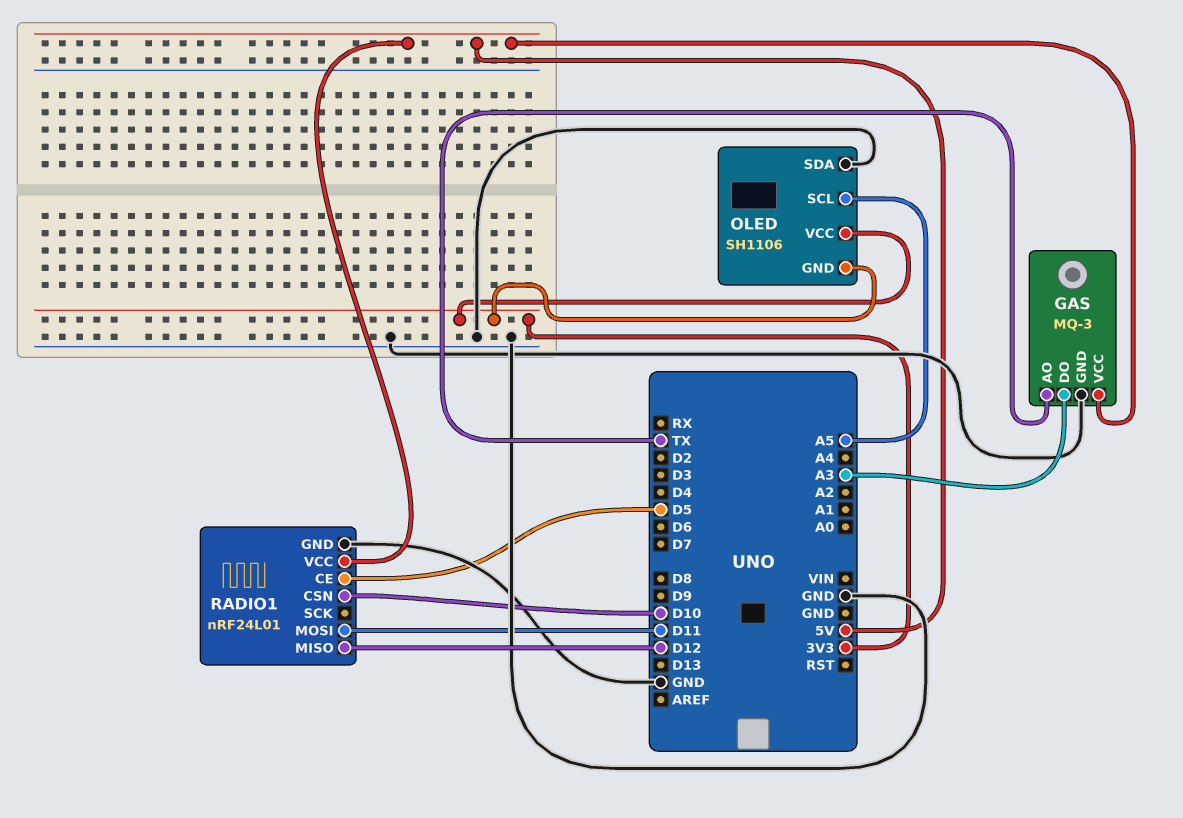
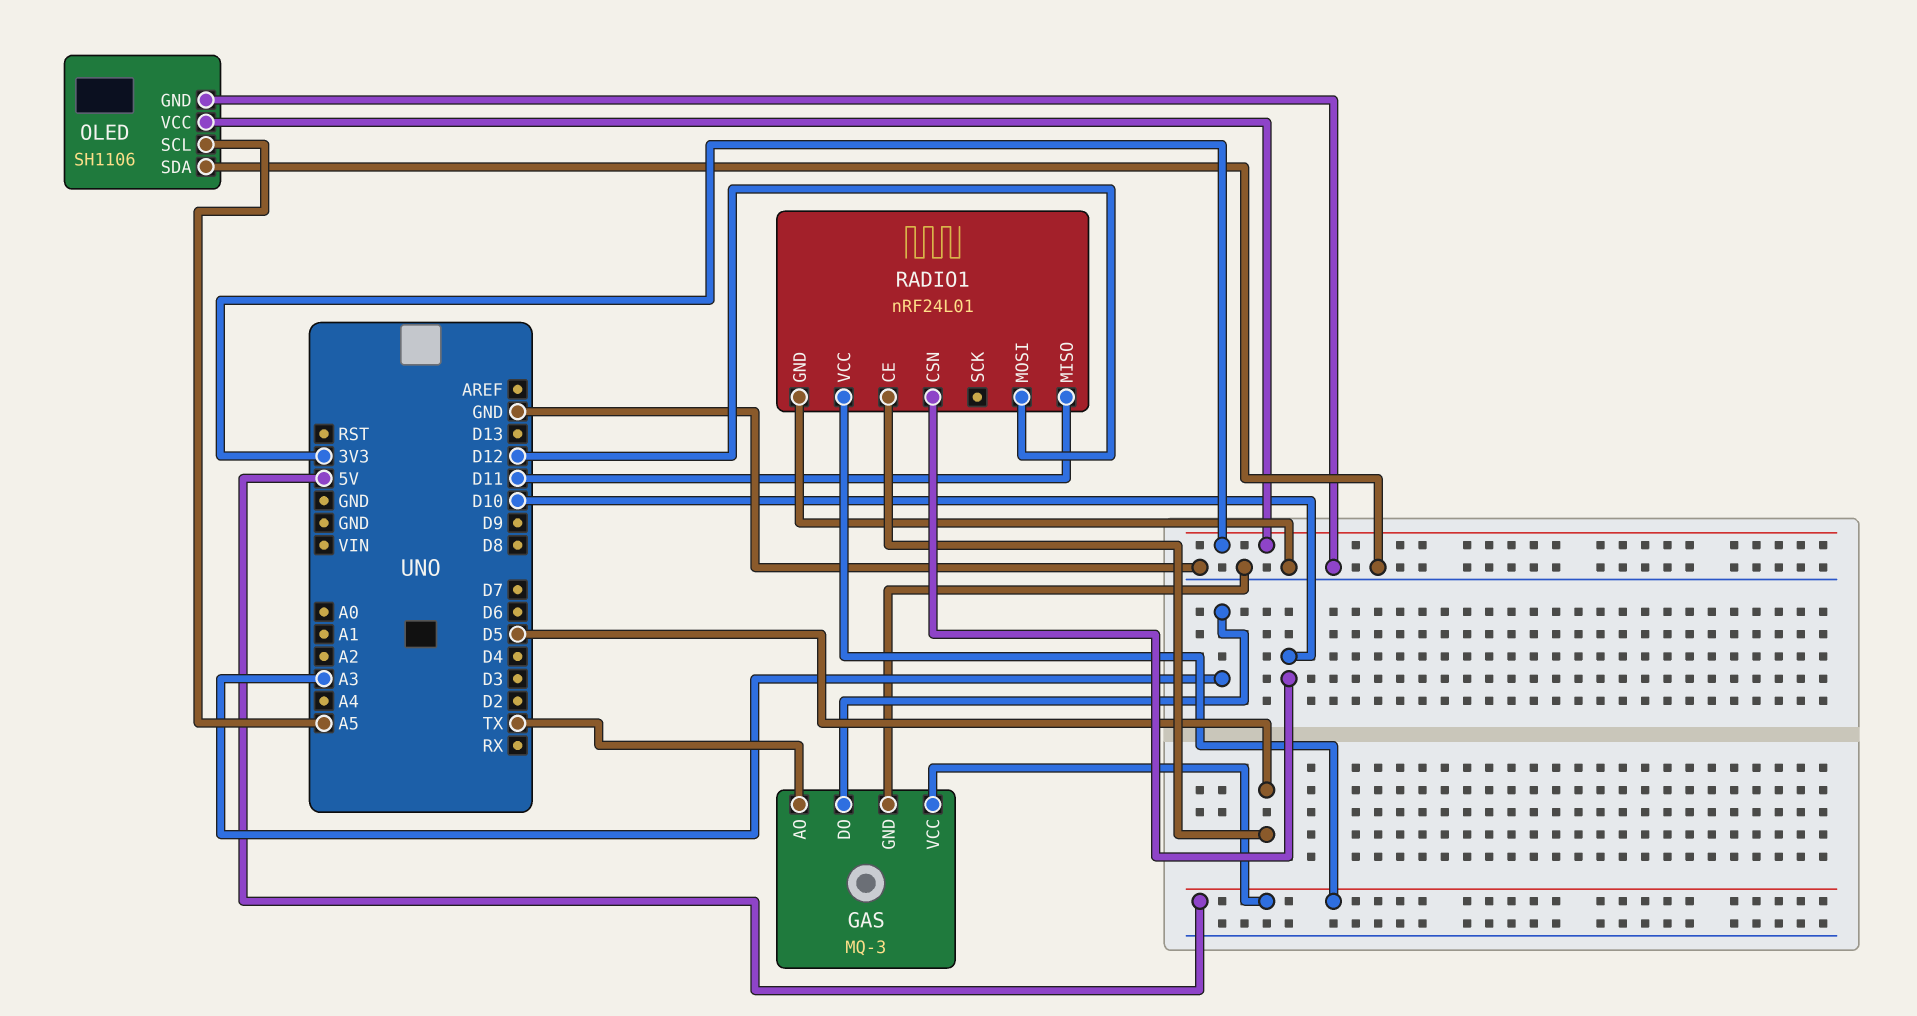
OLED pin GND: 3V3 -> GND
RADIO1 pin MISO: D12 -> D11
RADIO1 pin MOSI: D11 -> D12

